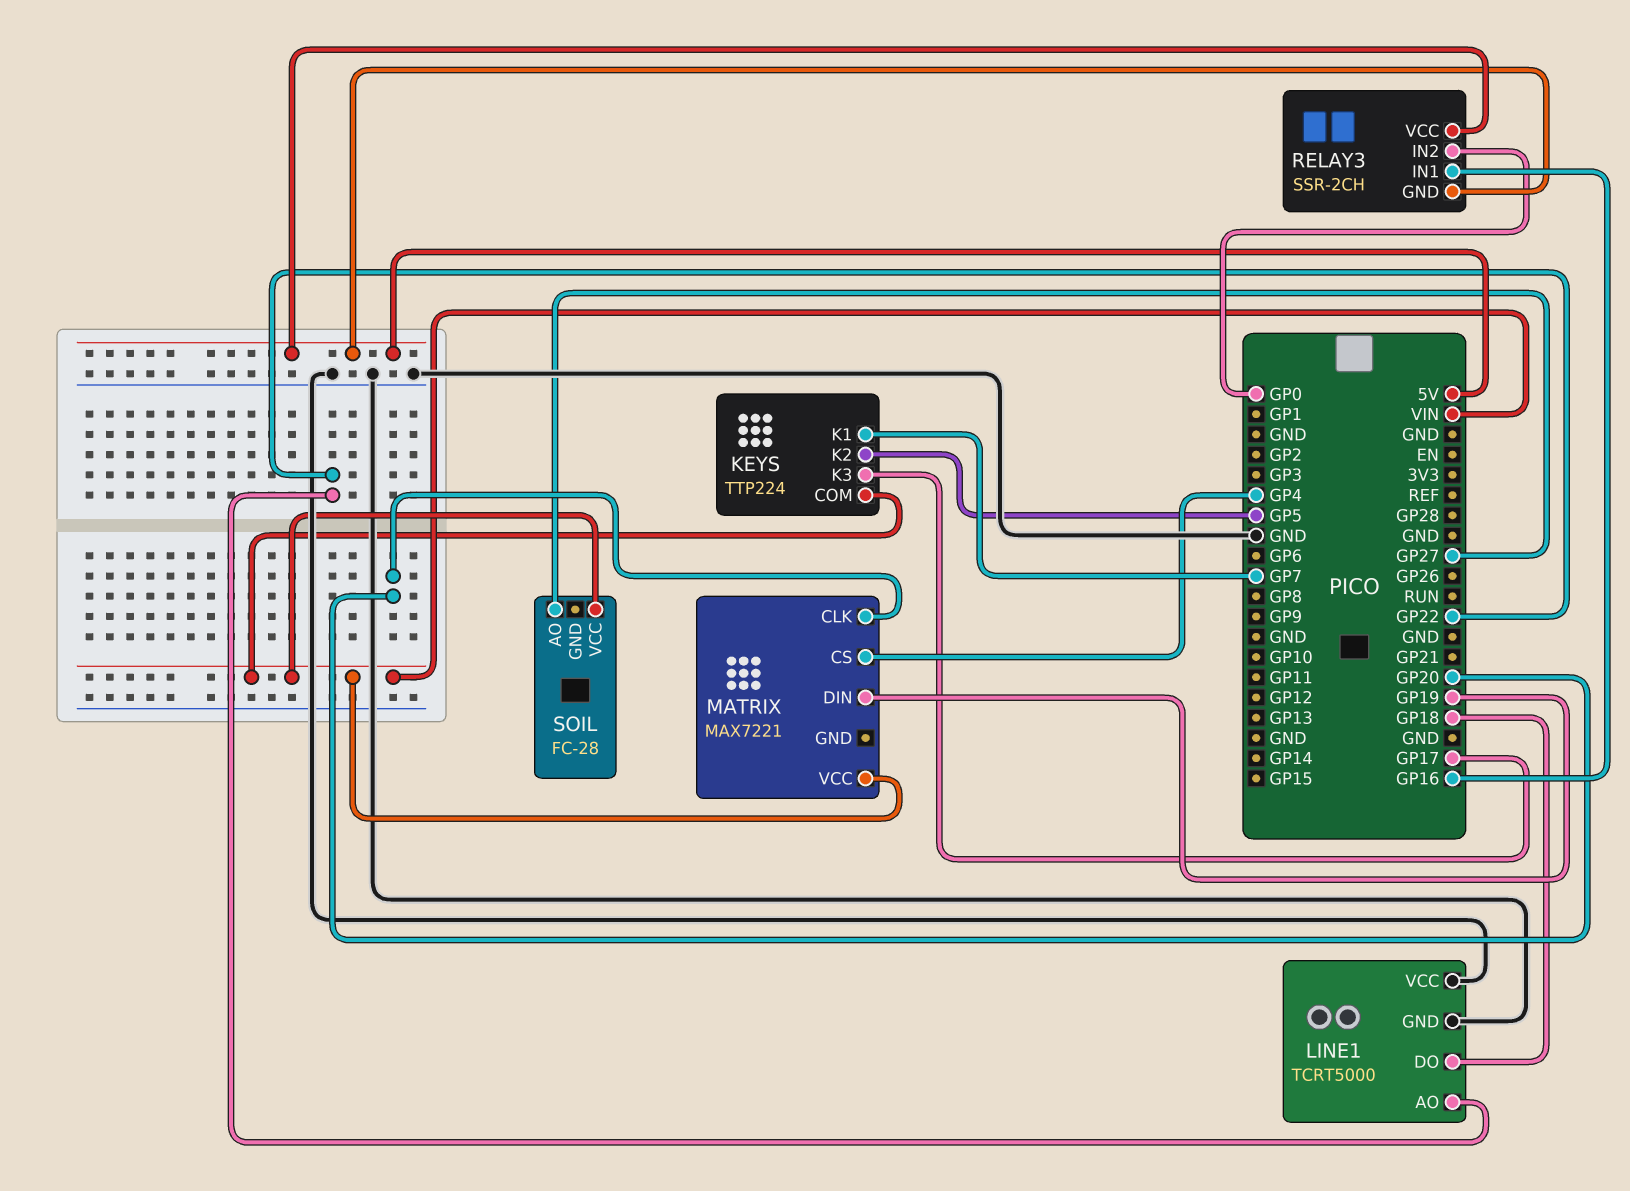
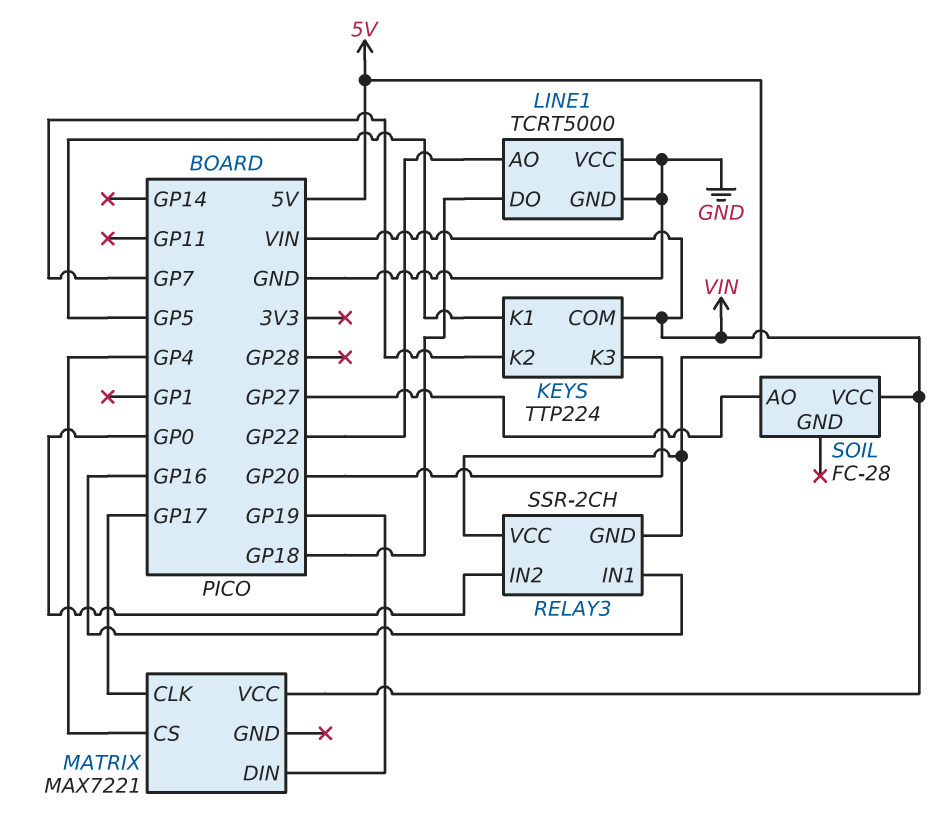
KEYS pin K1: GP7 -> GP5
KEYS pin K2: GP5 -> GP7
KEYS pin K3: GP17 -> GP20
MATRIX pin CLK: GP20 -> GP17

